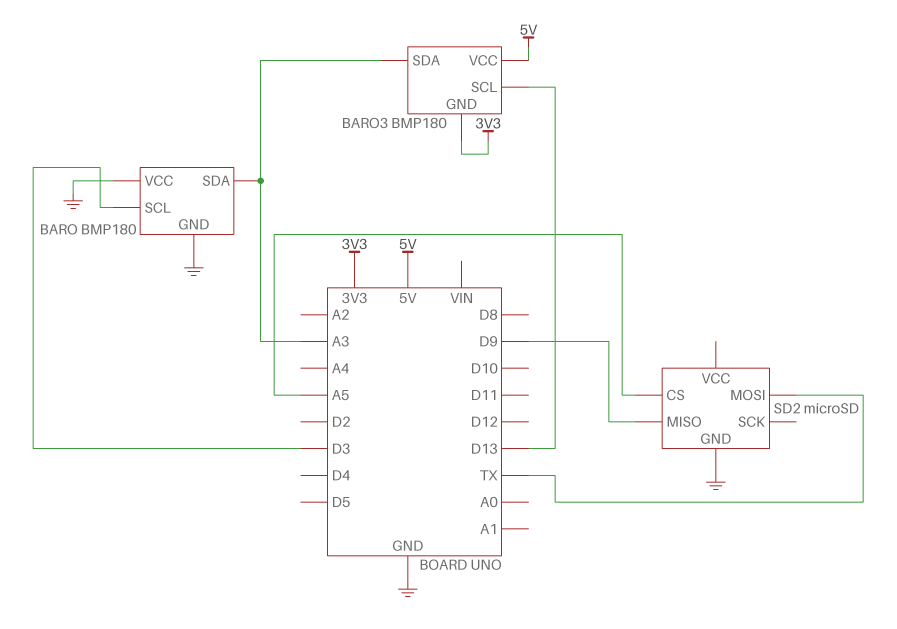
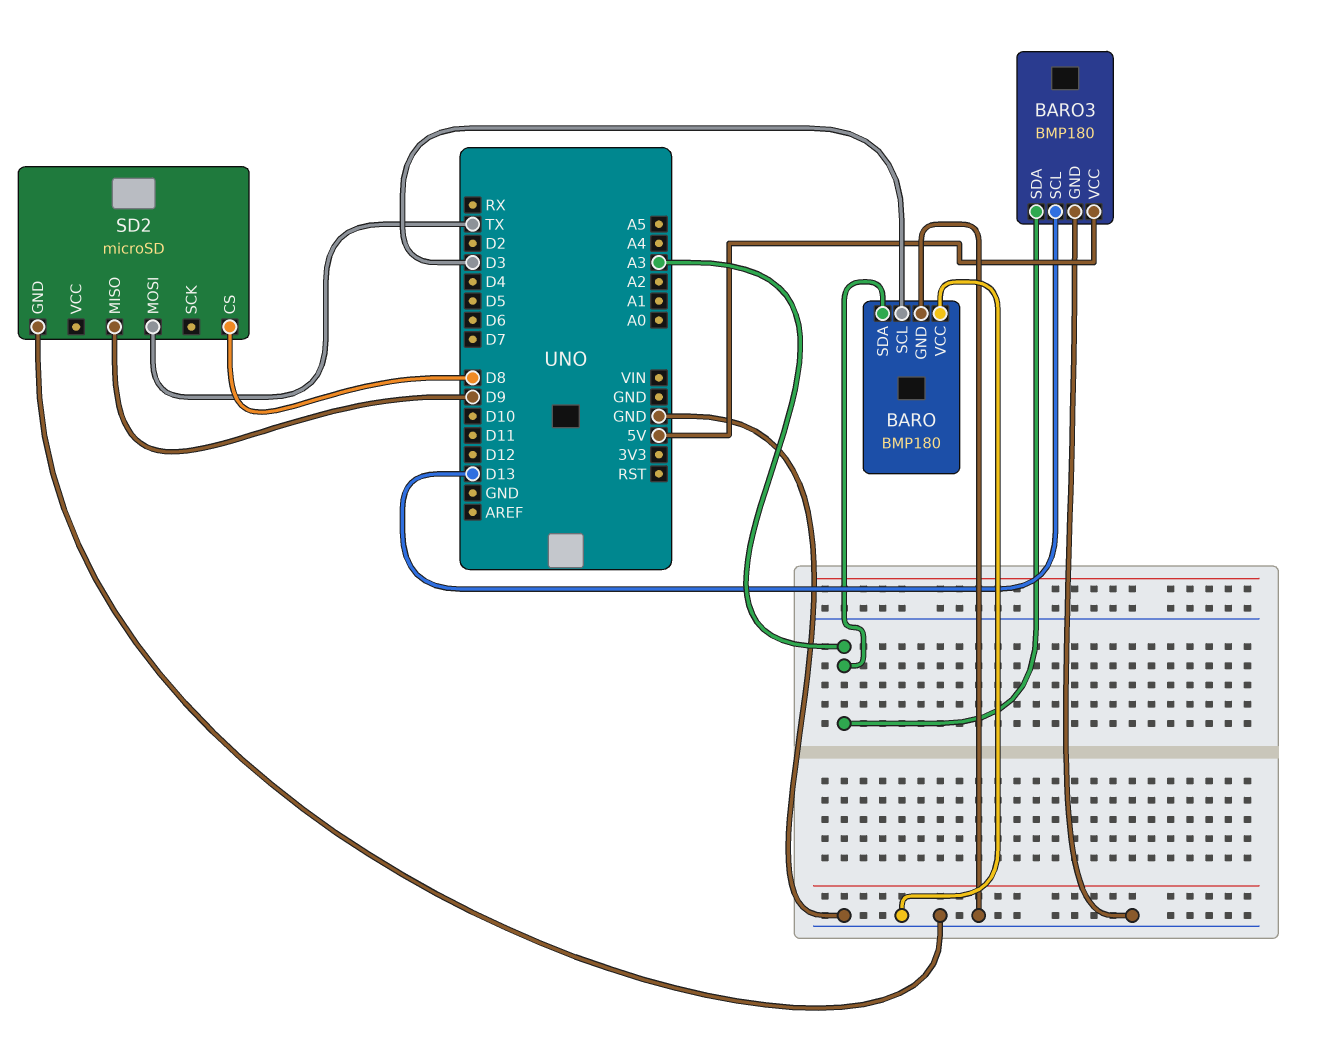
BARO3 pin GND: 3V3 -> GND
SD2 pin CS: A5 -> D8

